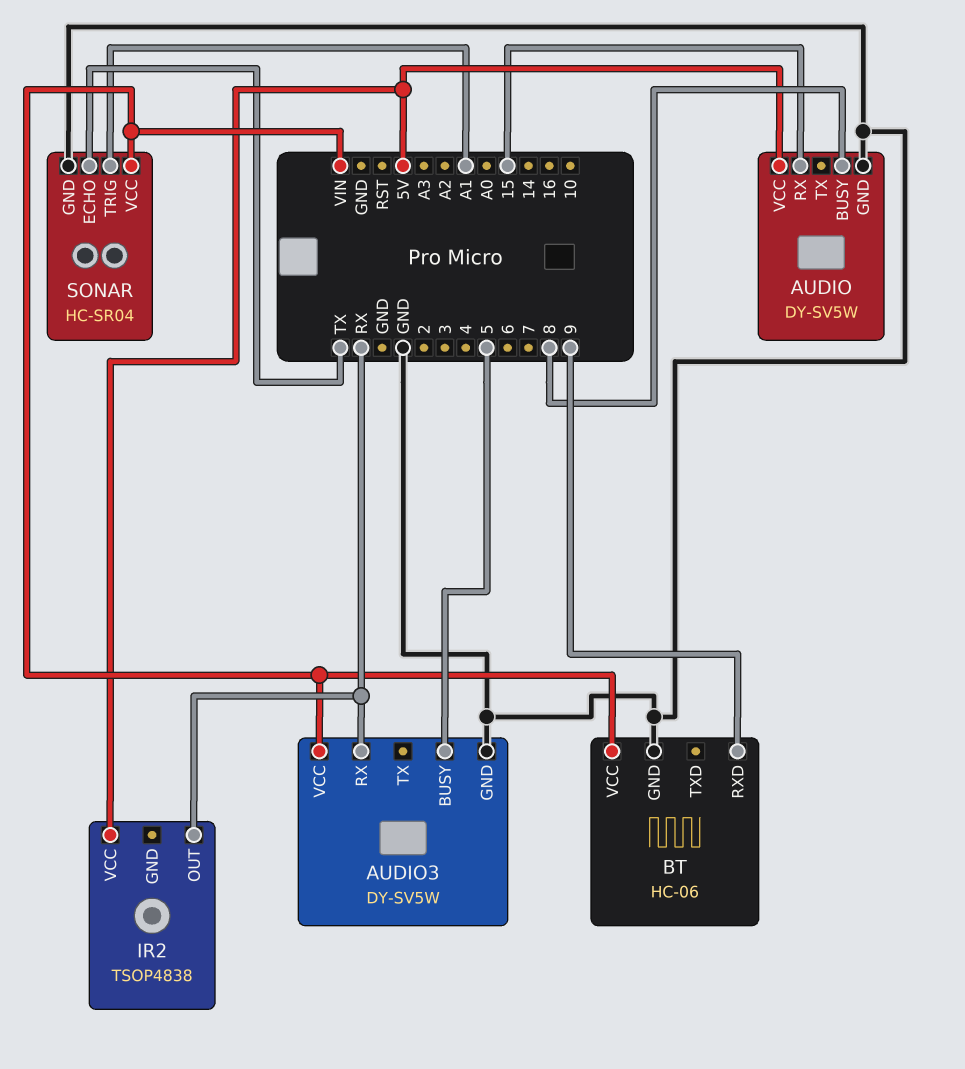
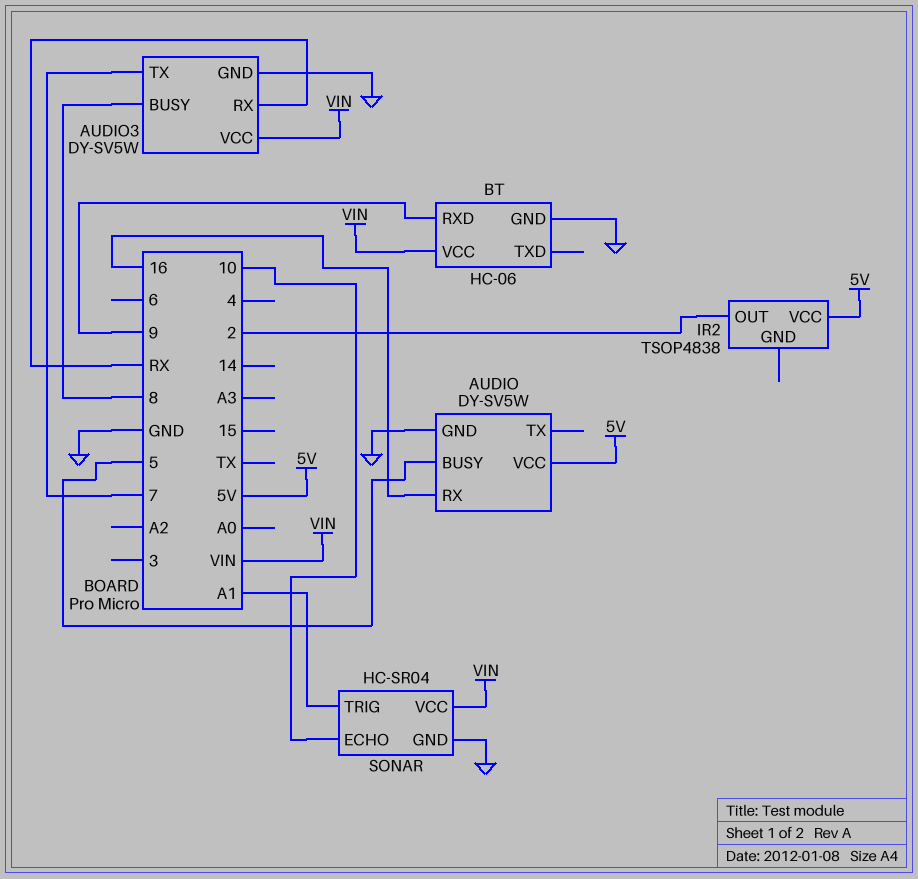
AUDIO pin BUSY: 8 -> 5
AUDIO pin RX: 15 -> 16
AUDIO3 pin BUSY: 5 -> 8
AUDIO3 pin TX: none -> 7
IR2 pin OUT: RX -> 2
SONAR pin ECHO: TX -> 10

